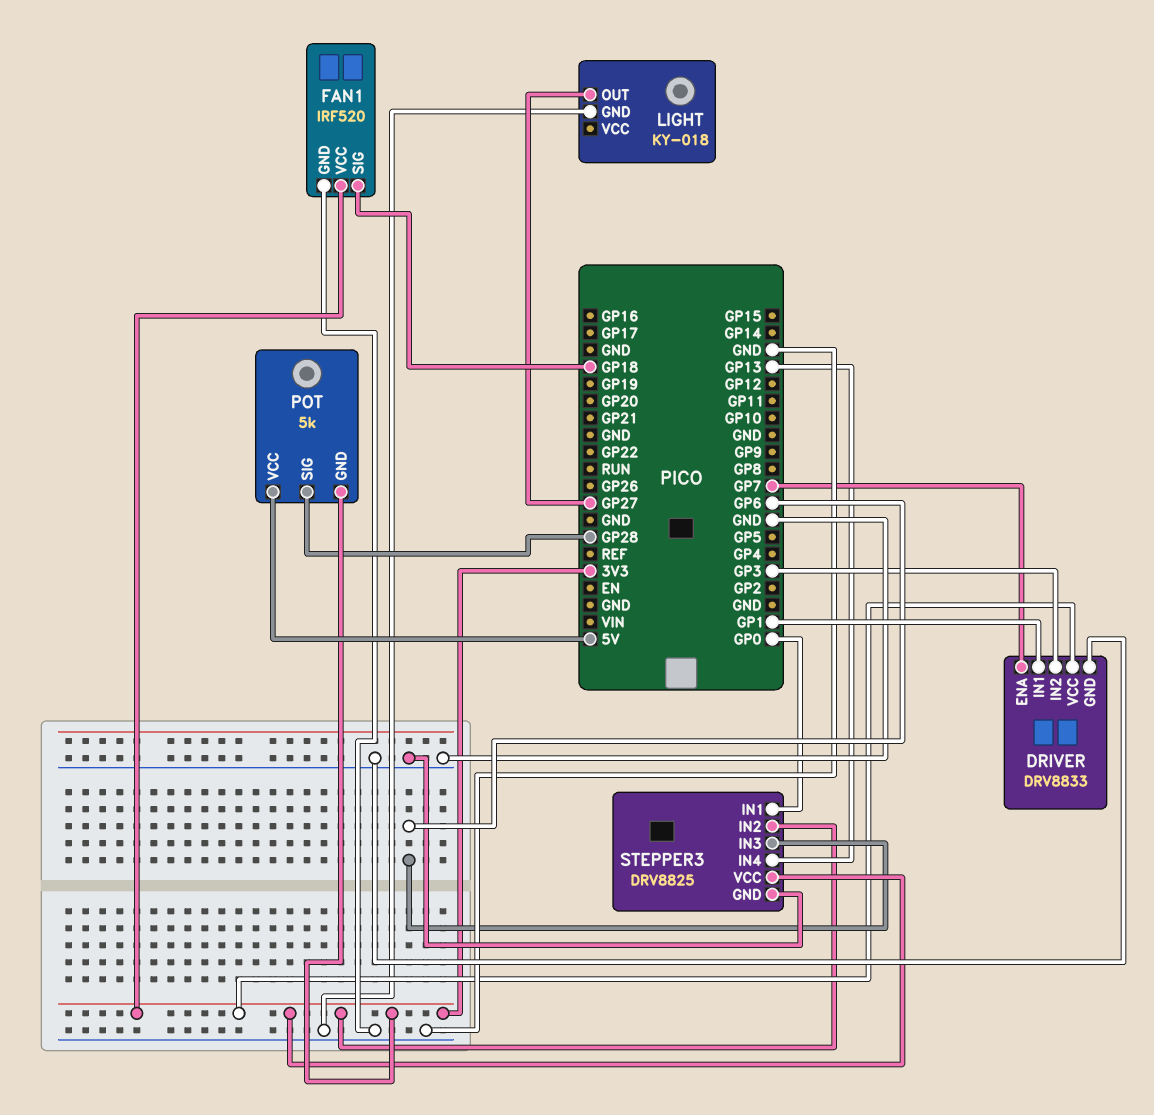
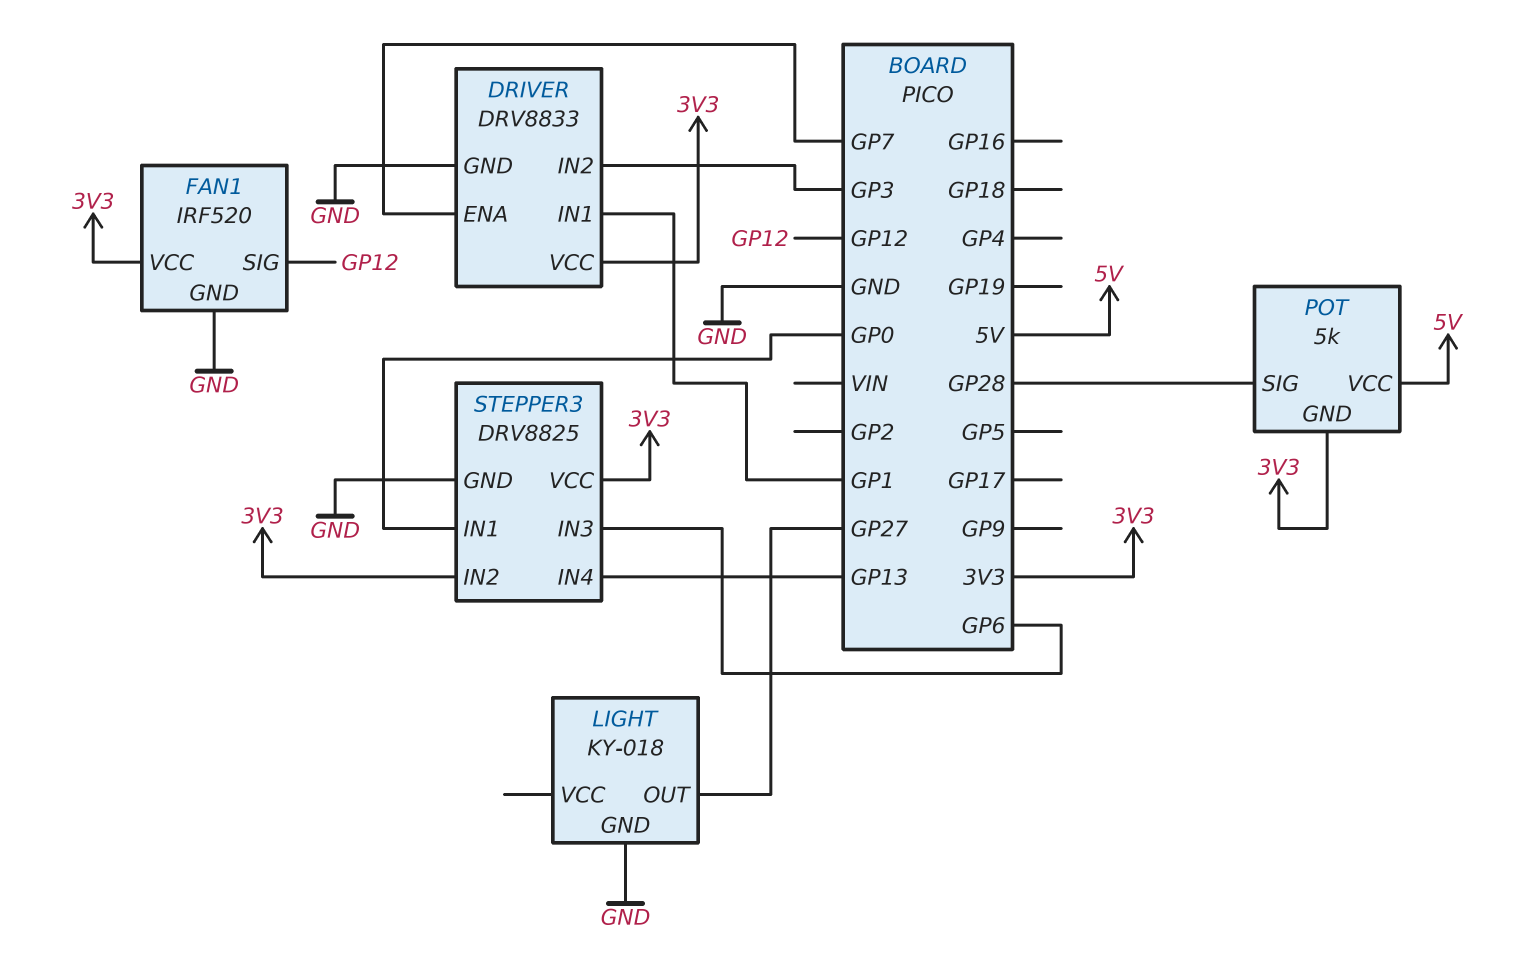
FAN1 pin SIG: GP18 -> GP12

